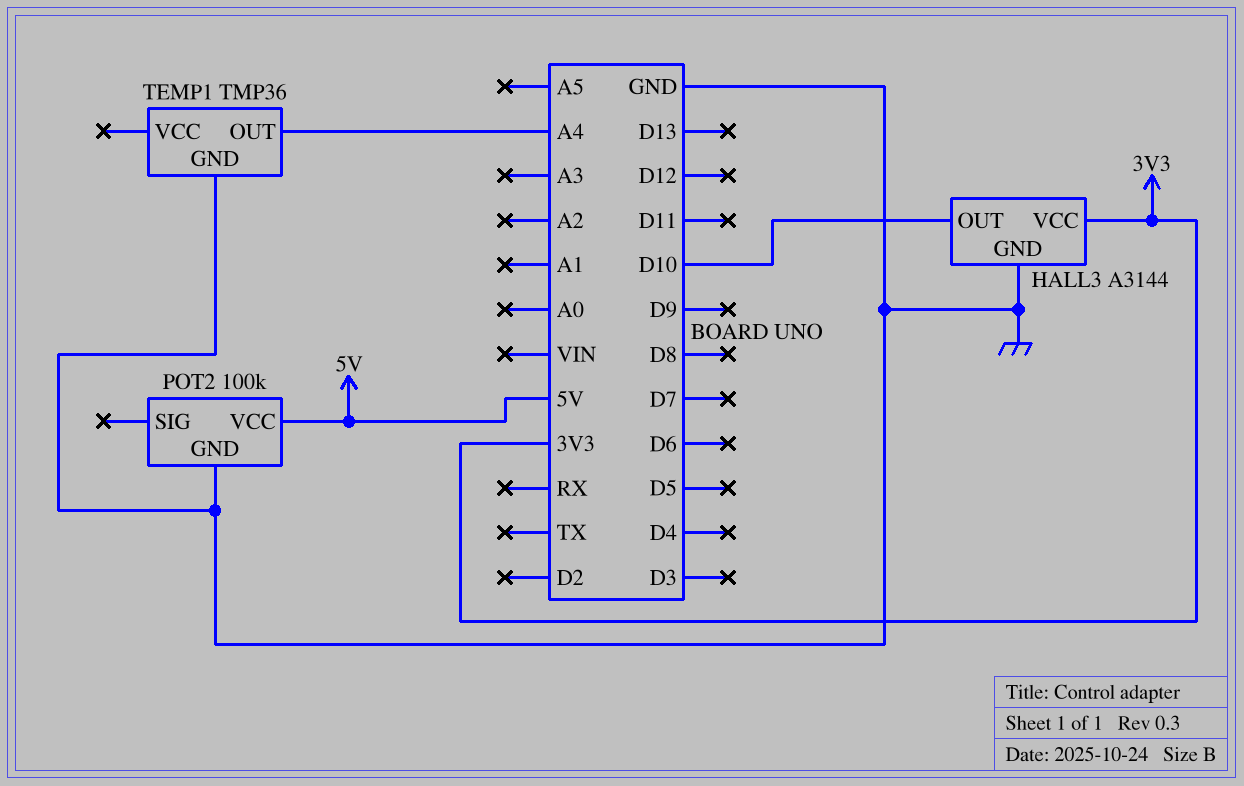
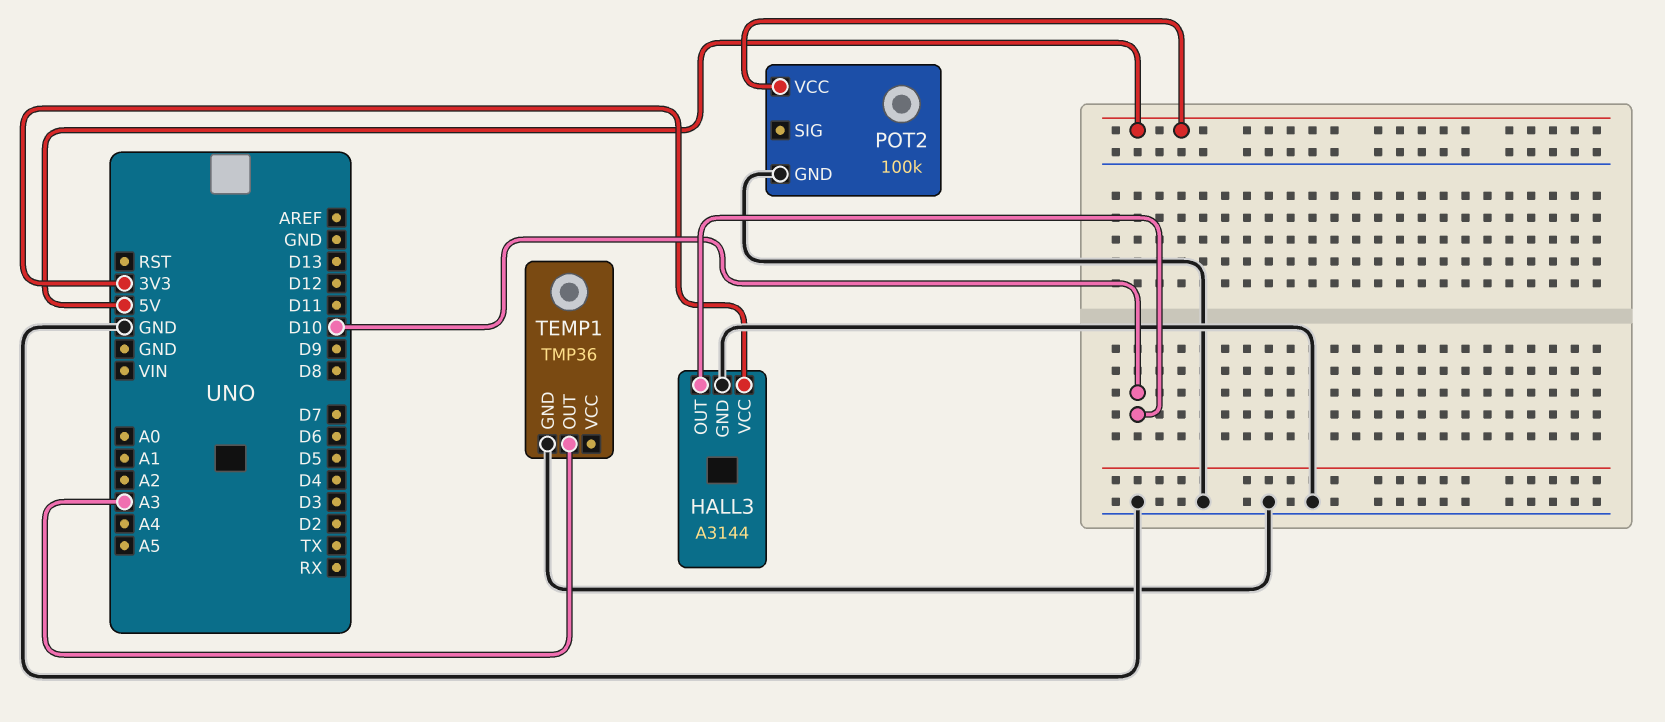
TEMP1 pin OUT: A4 -> A3

